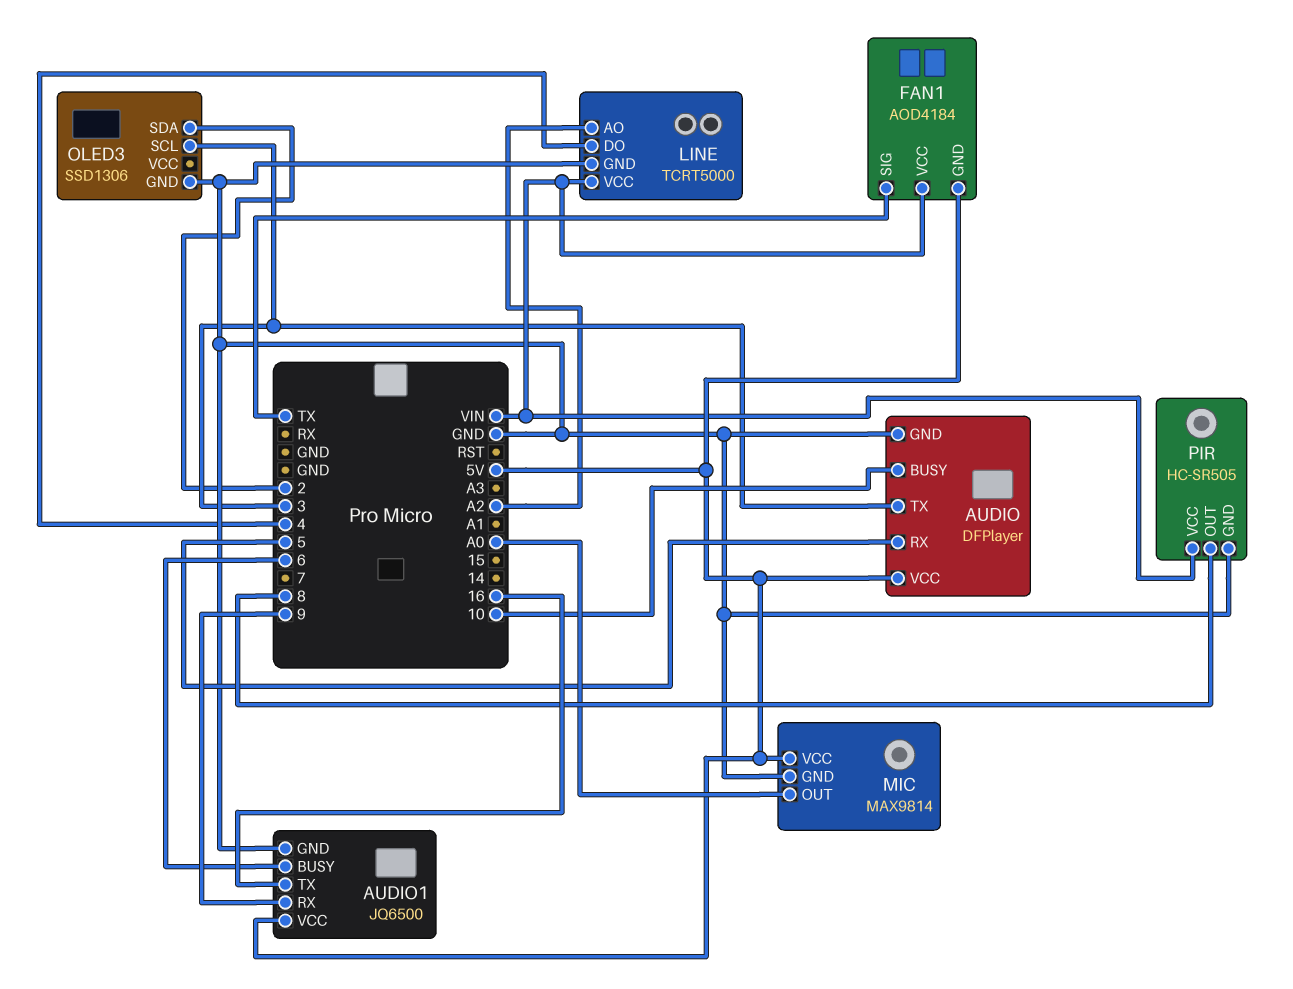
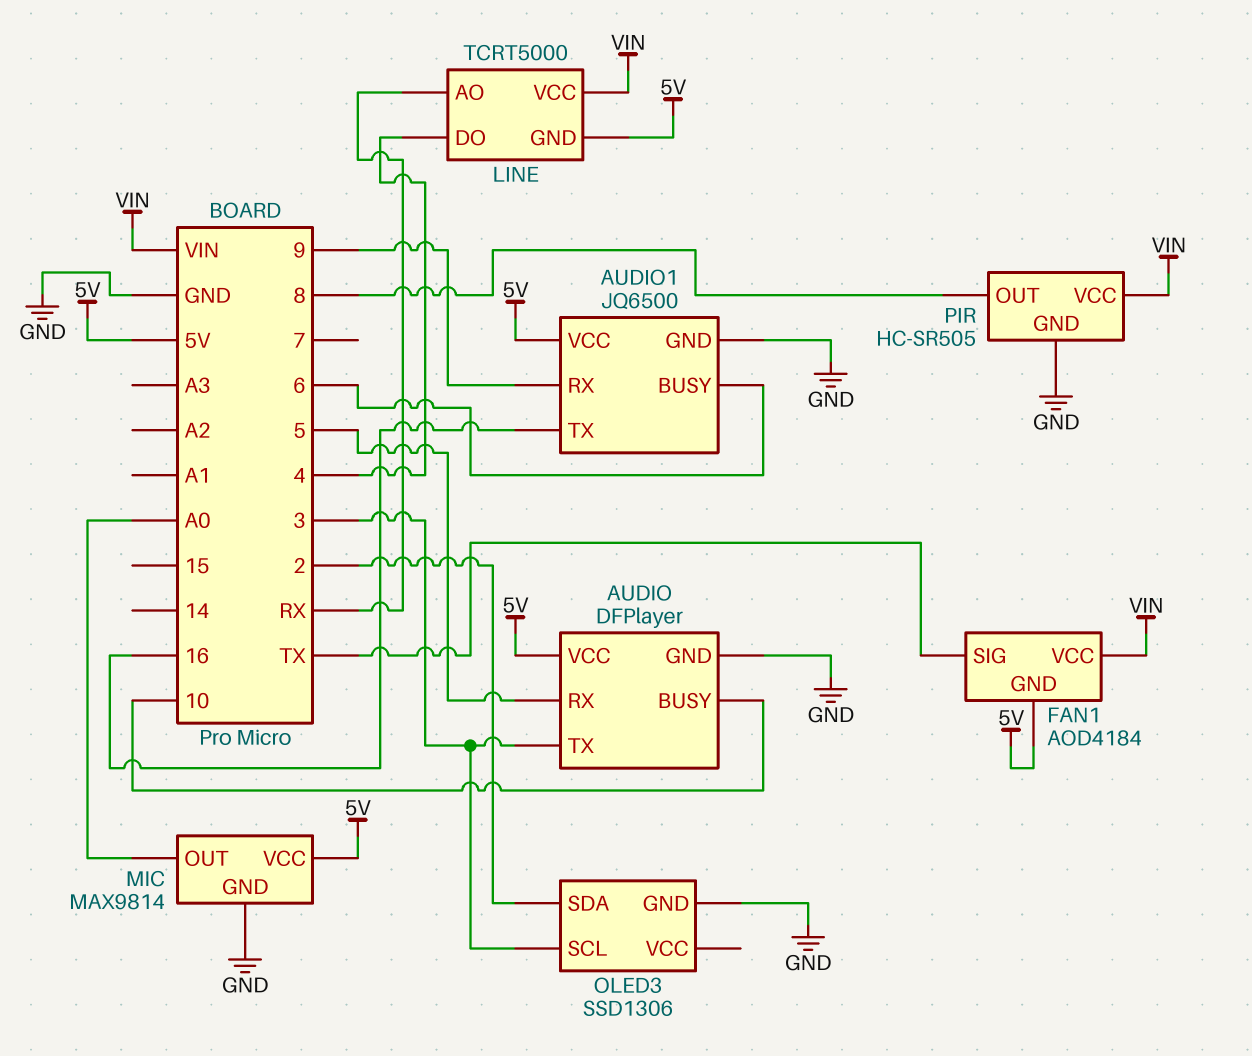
LINE pin AO: A2 -> RX
LINE pin GND: GND -> 5V

